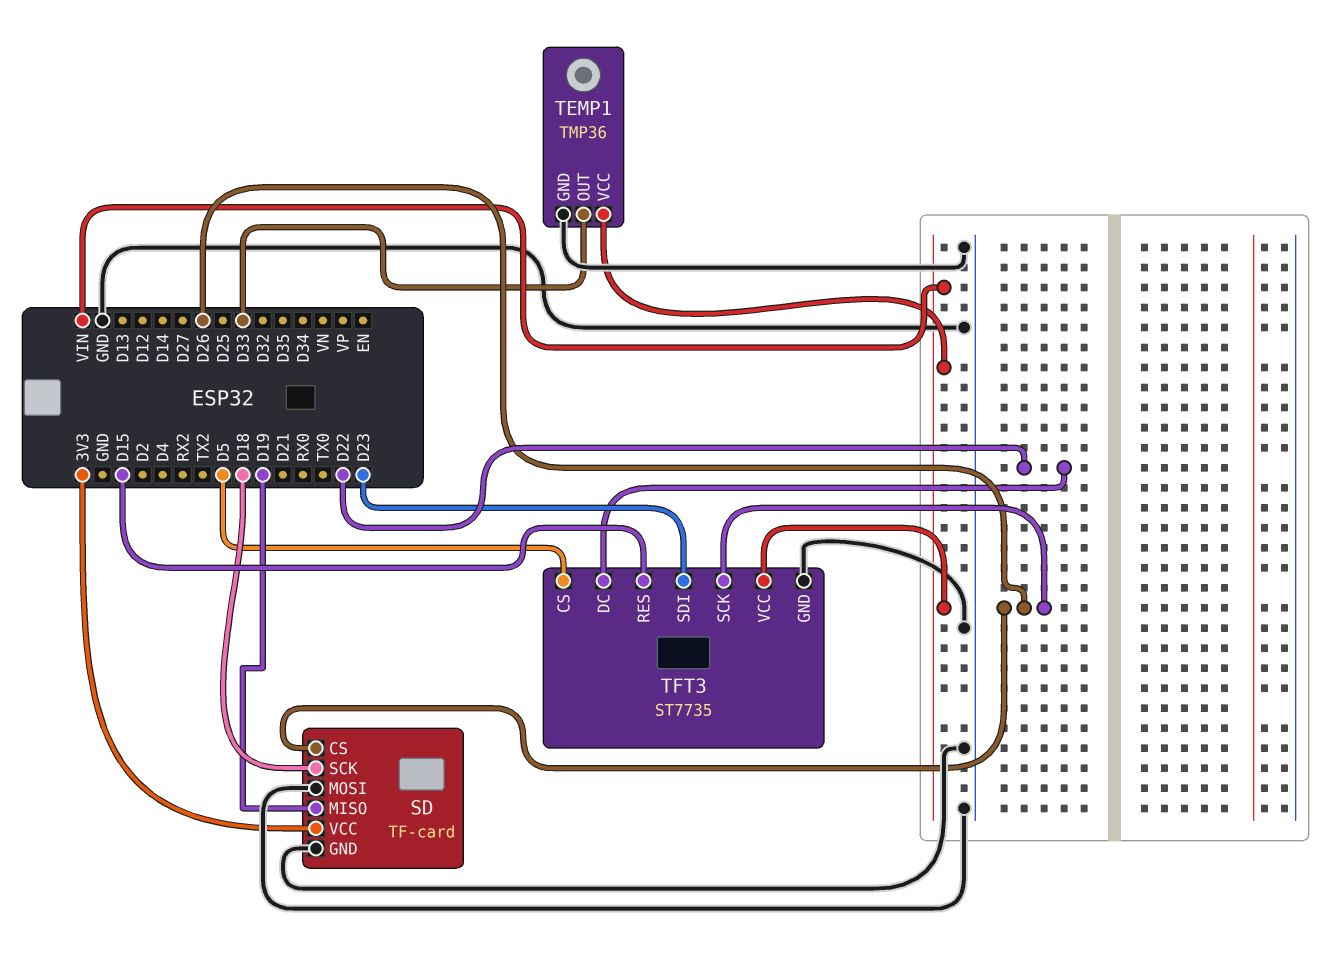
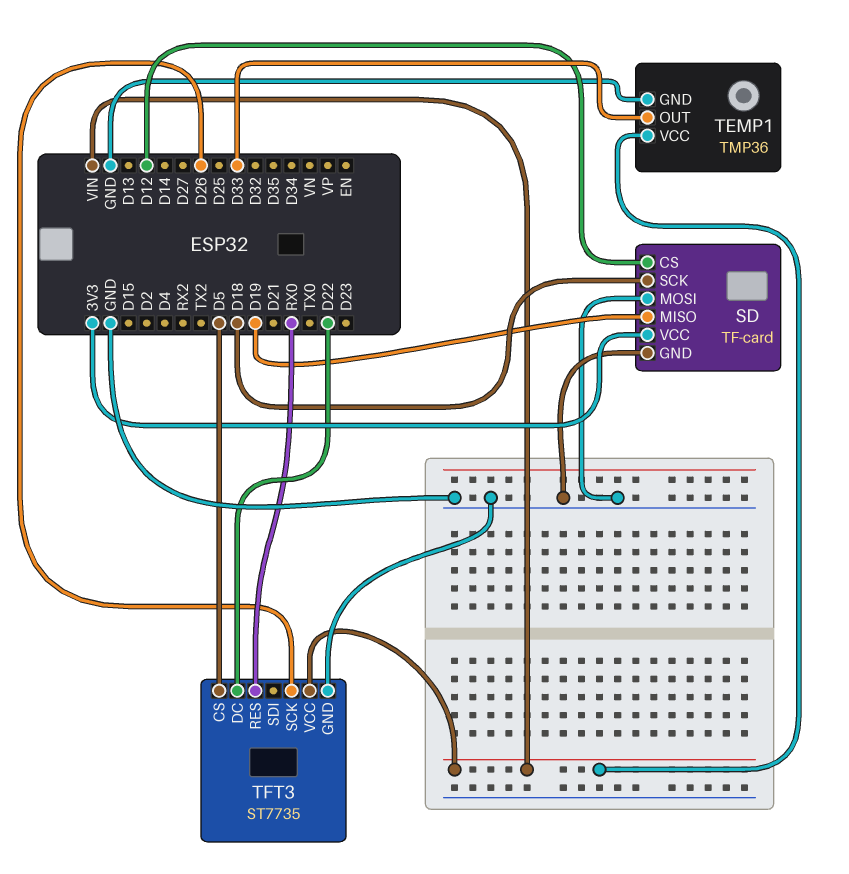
SD pin CS: D26 -> D12
TFT3 pin RES: D15 -> RX0
TFT3 pin SDI: D23 -> none

